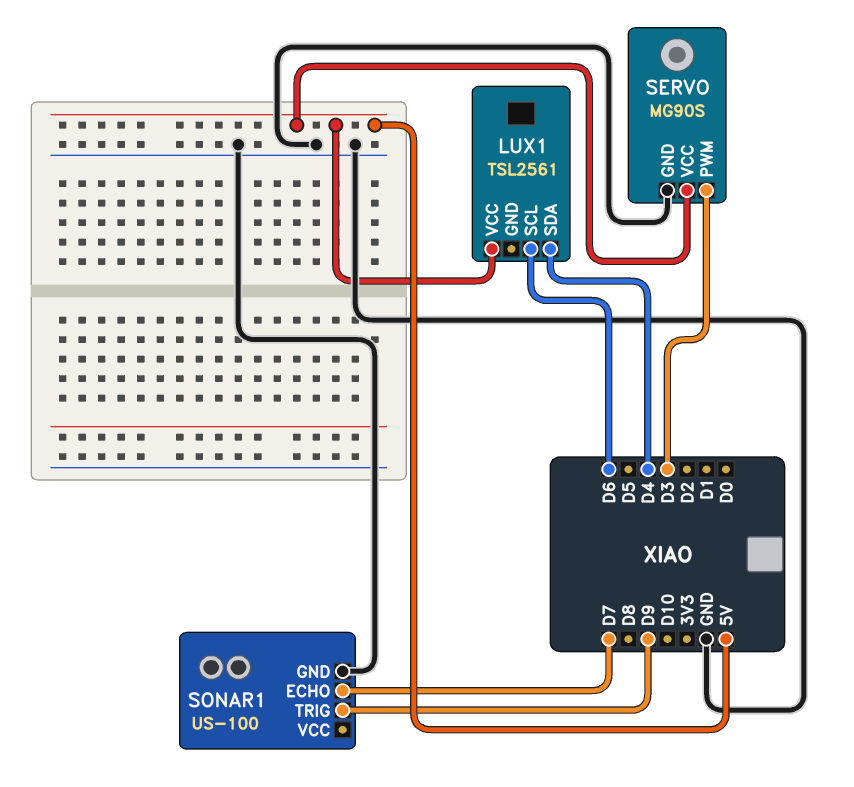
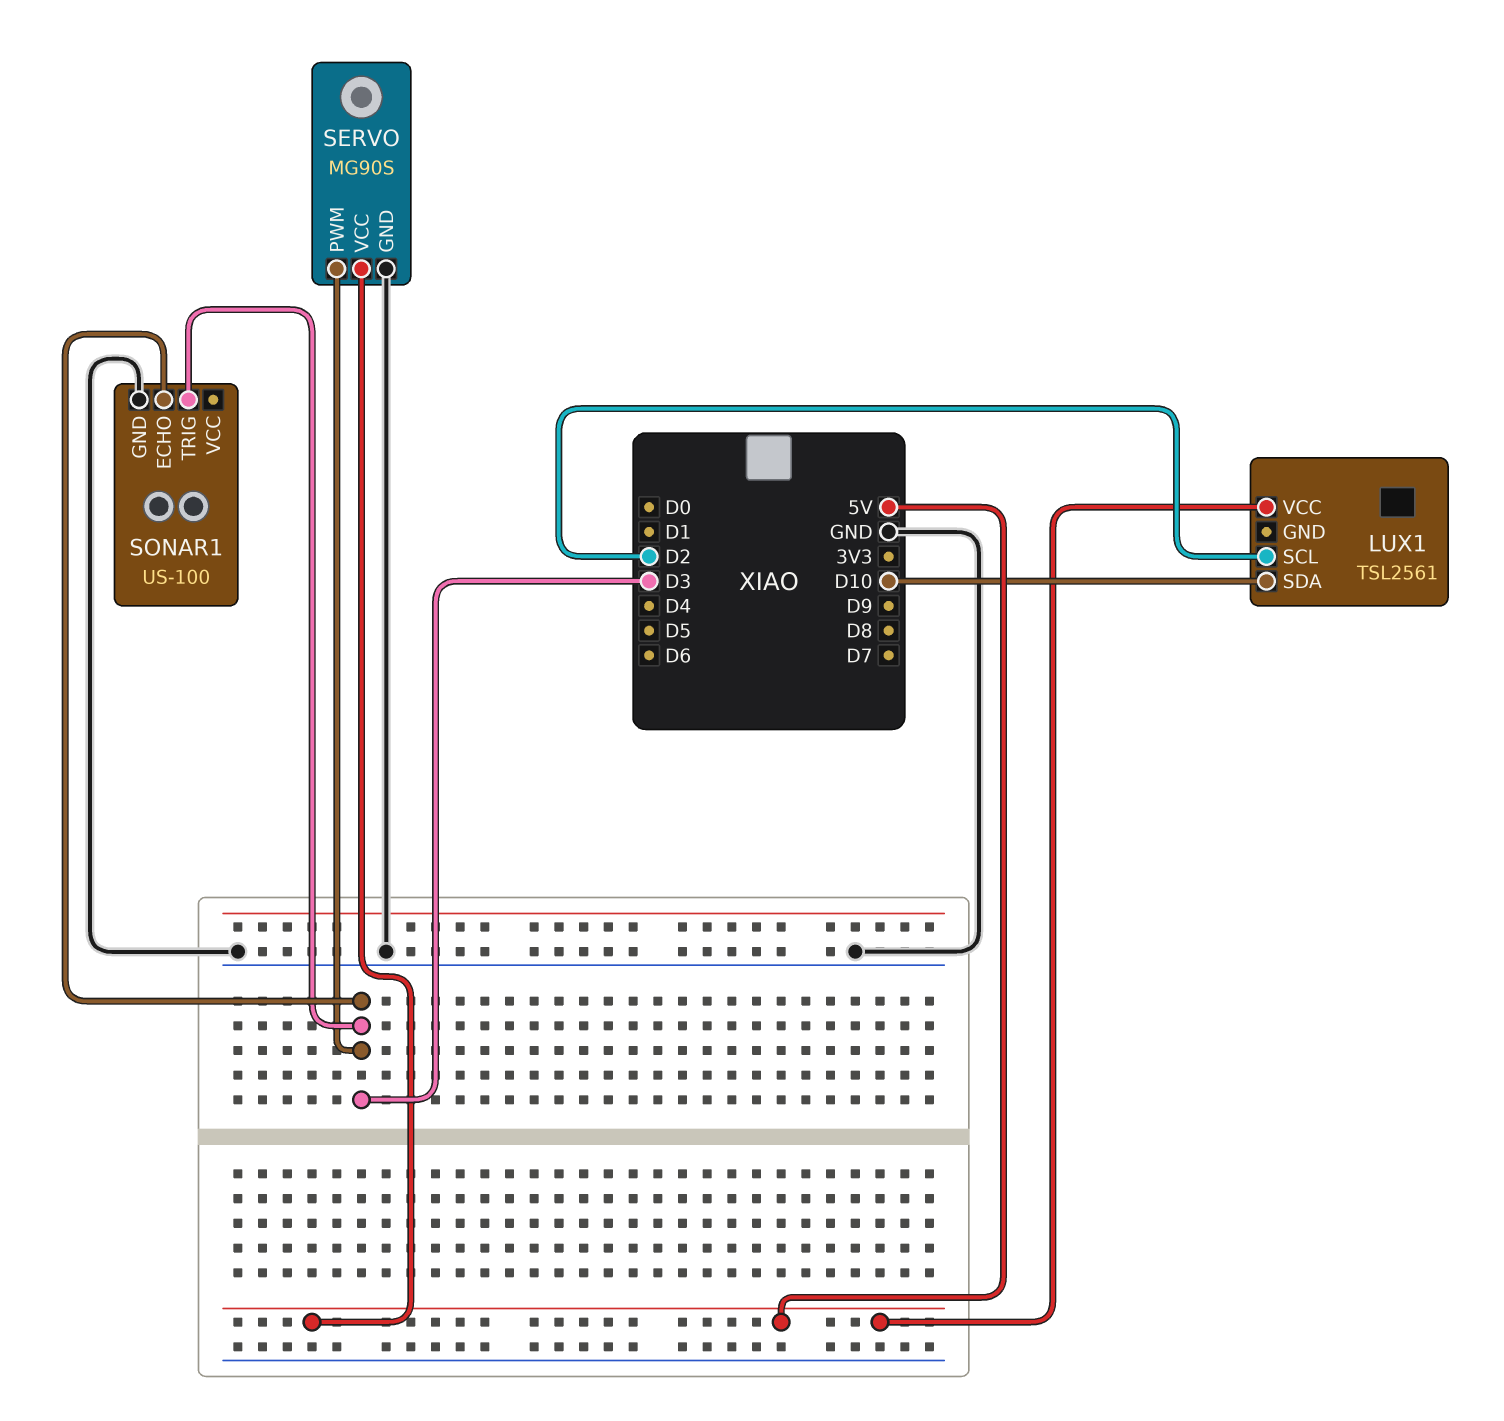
LUX1 pin SCL: D6 -> D2
LUX1 pin SDA: D4 -> D10
SONAR1 pin ECHO: D7 -> D3
SONAR1 pin TRIG: D9 -> D3

